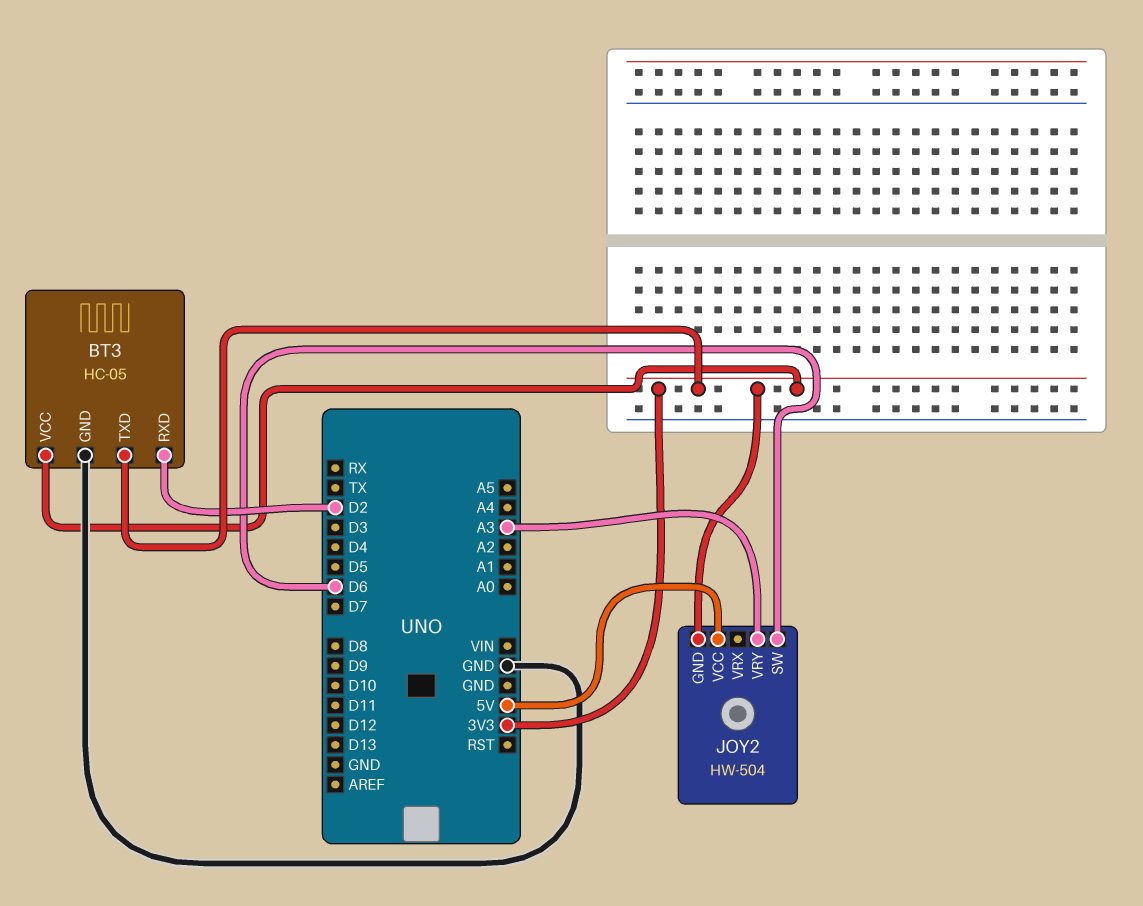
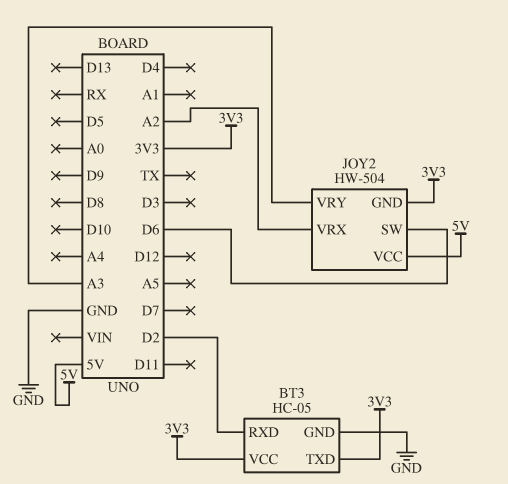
JOY2 pin VRX: none -> A2

